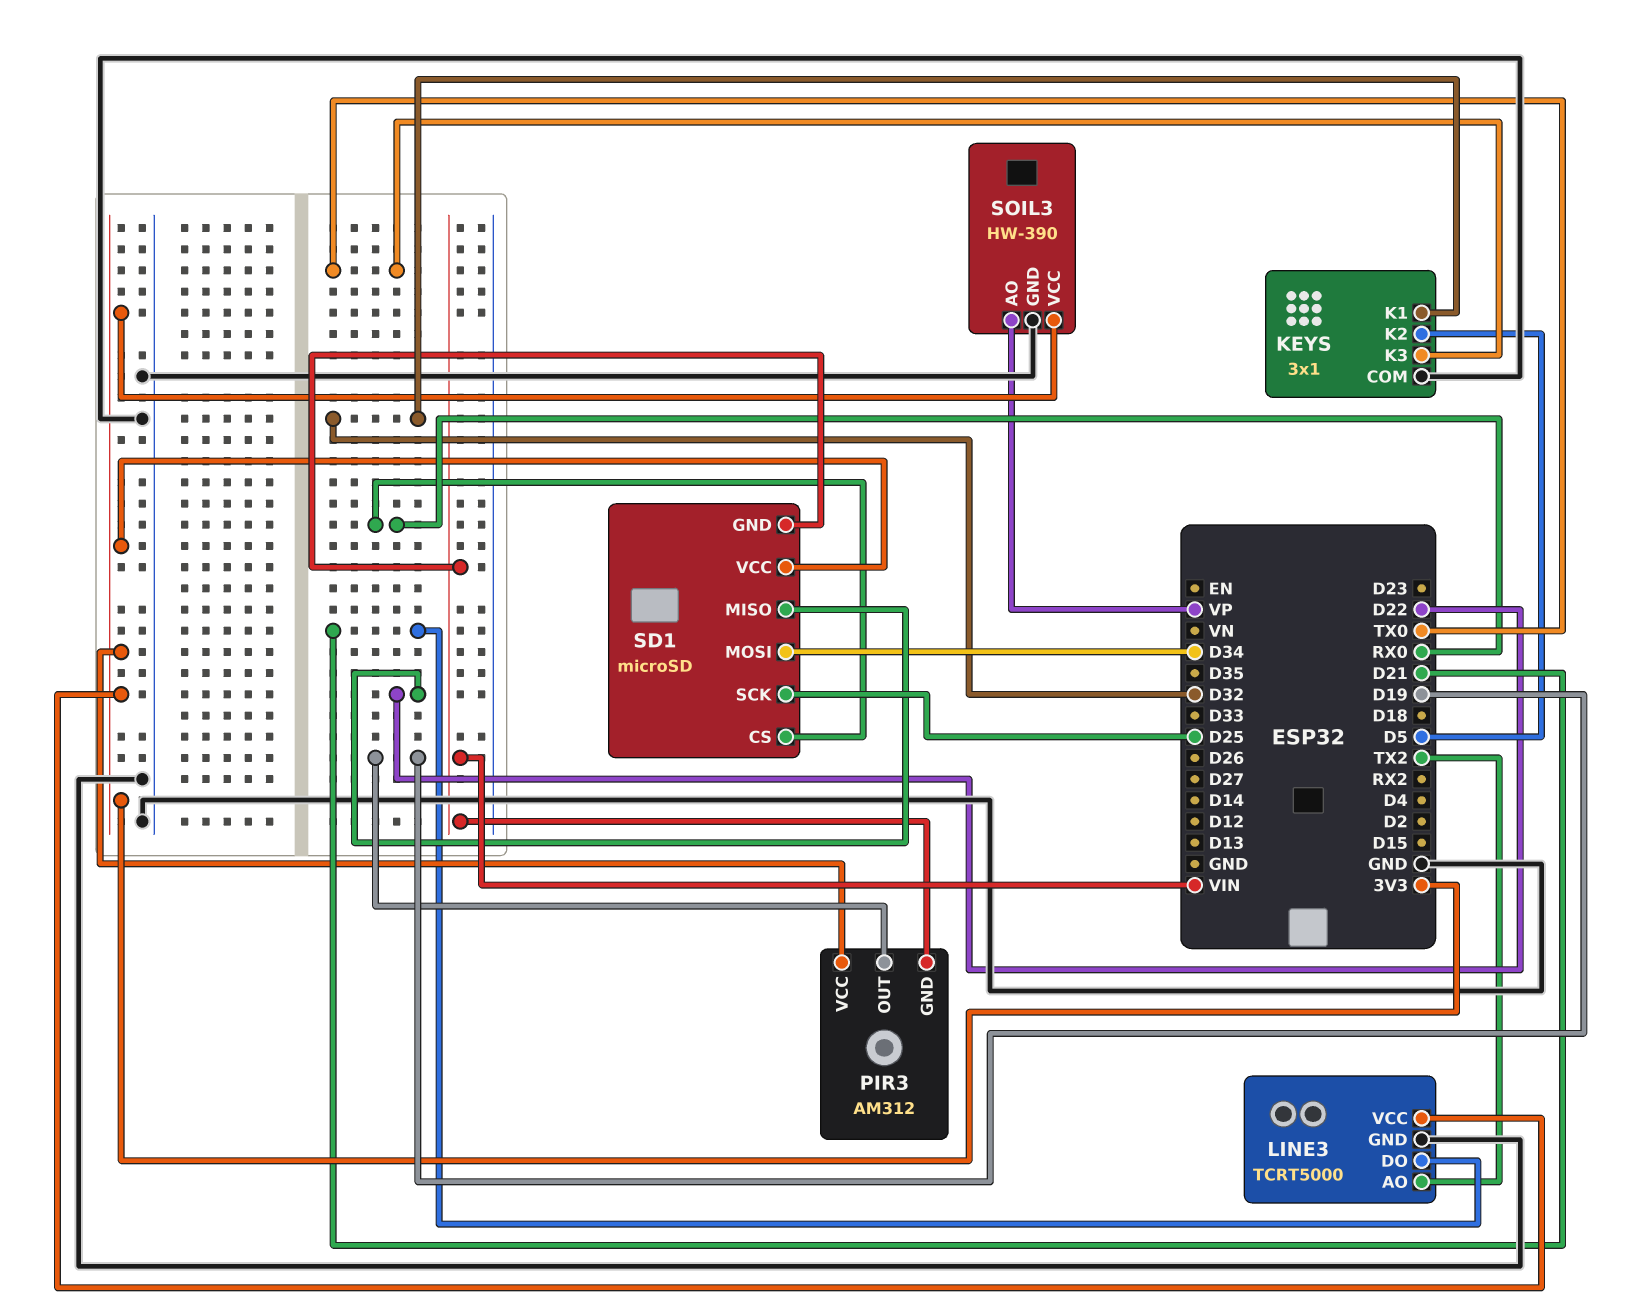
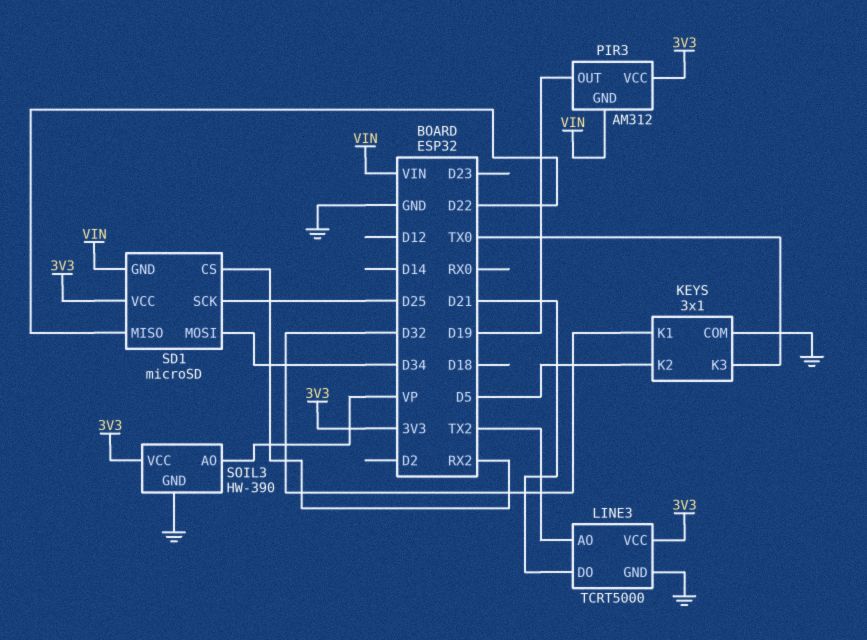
SD1 pin CS: RX0 -> RX2

